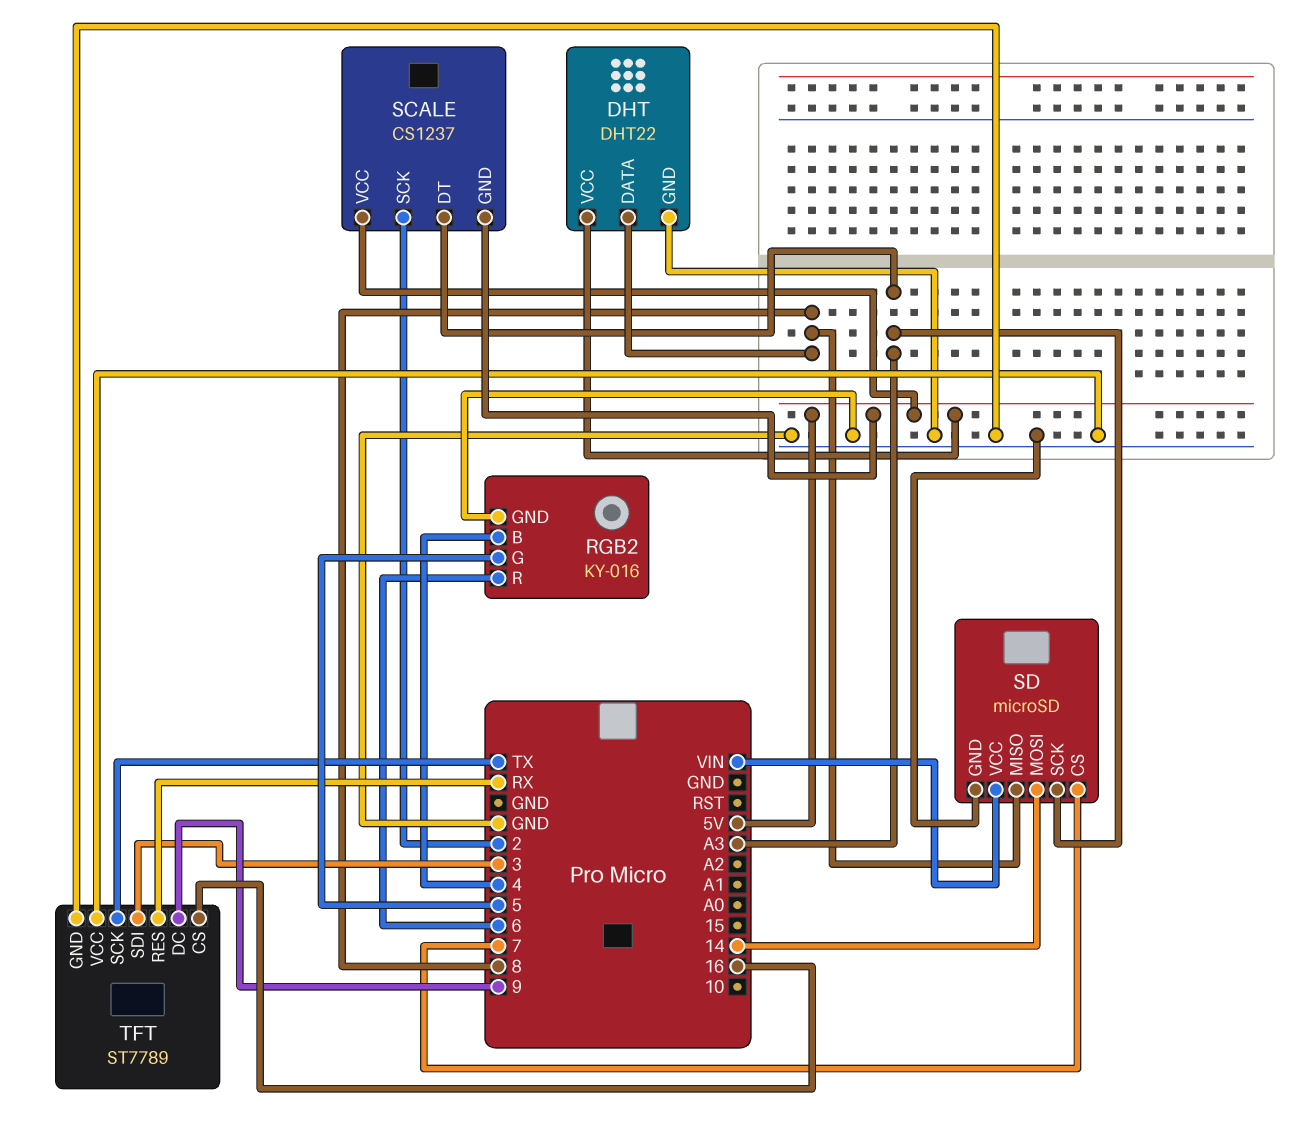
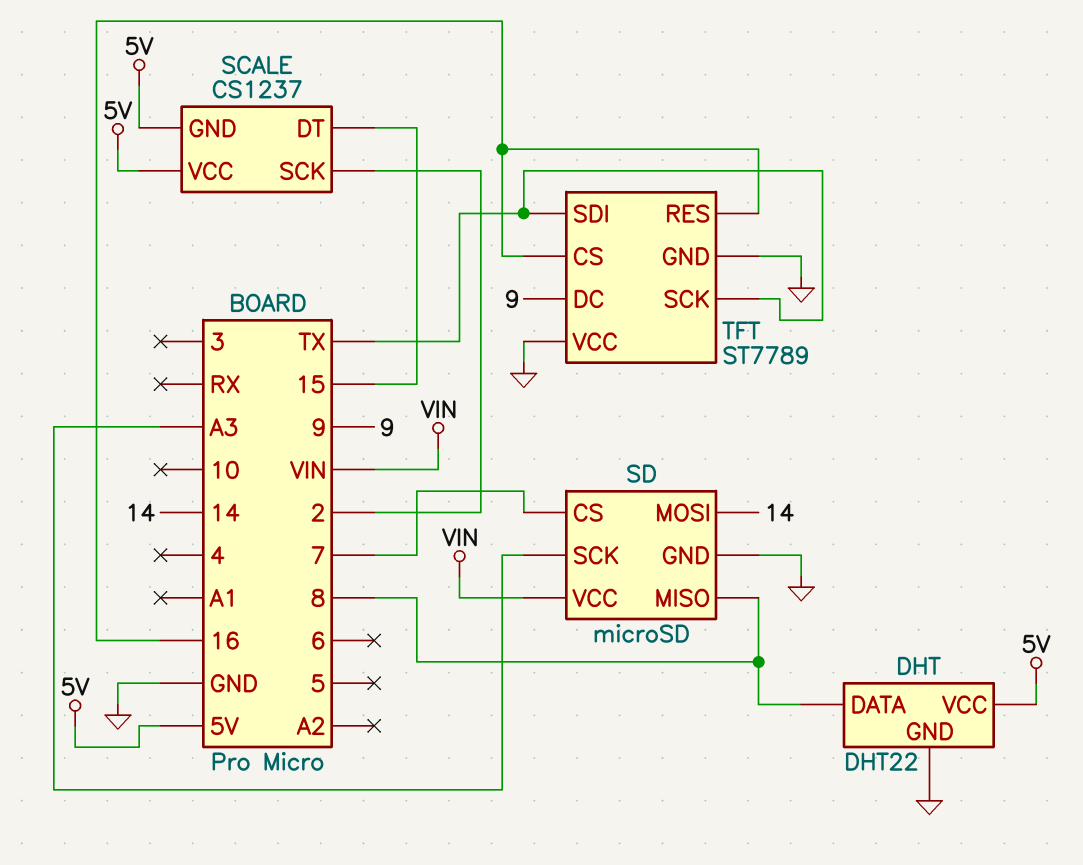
RGB2: KY-016 -> none
RGB2 pin B: 4 -> none
RGB2 pin G: 5 -> none
RGB2 pin GND: GND -> none
RGB2 pin R: 6 -> none
SCALE pin DT: A3 -> 15
TFT pin RES: RX -> 16
TFT pin SDI: 3 -> TX

